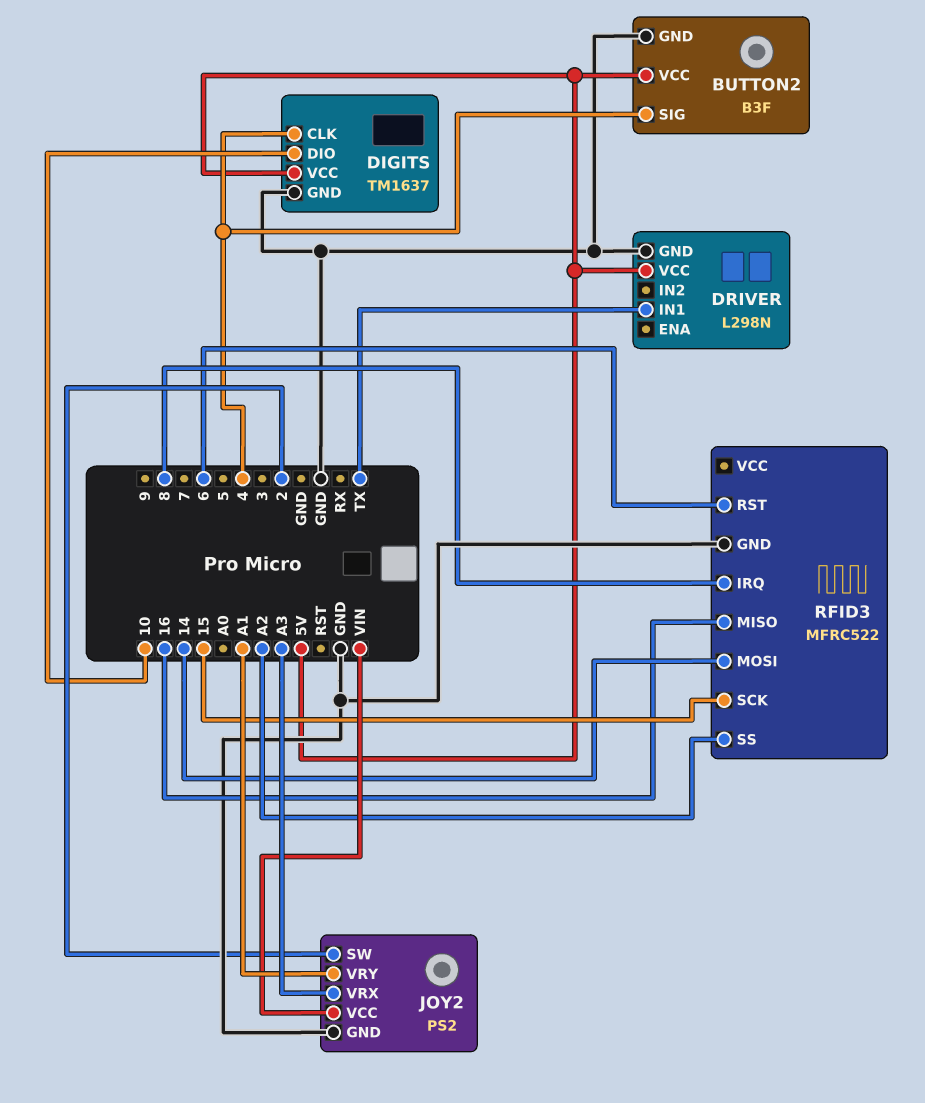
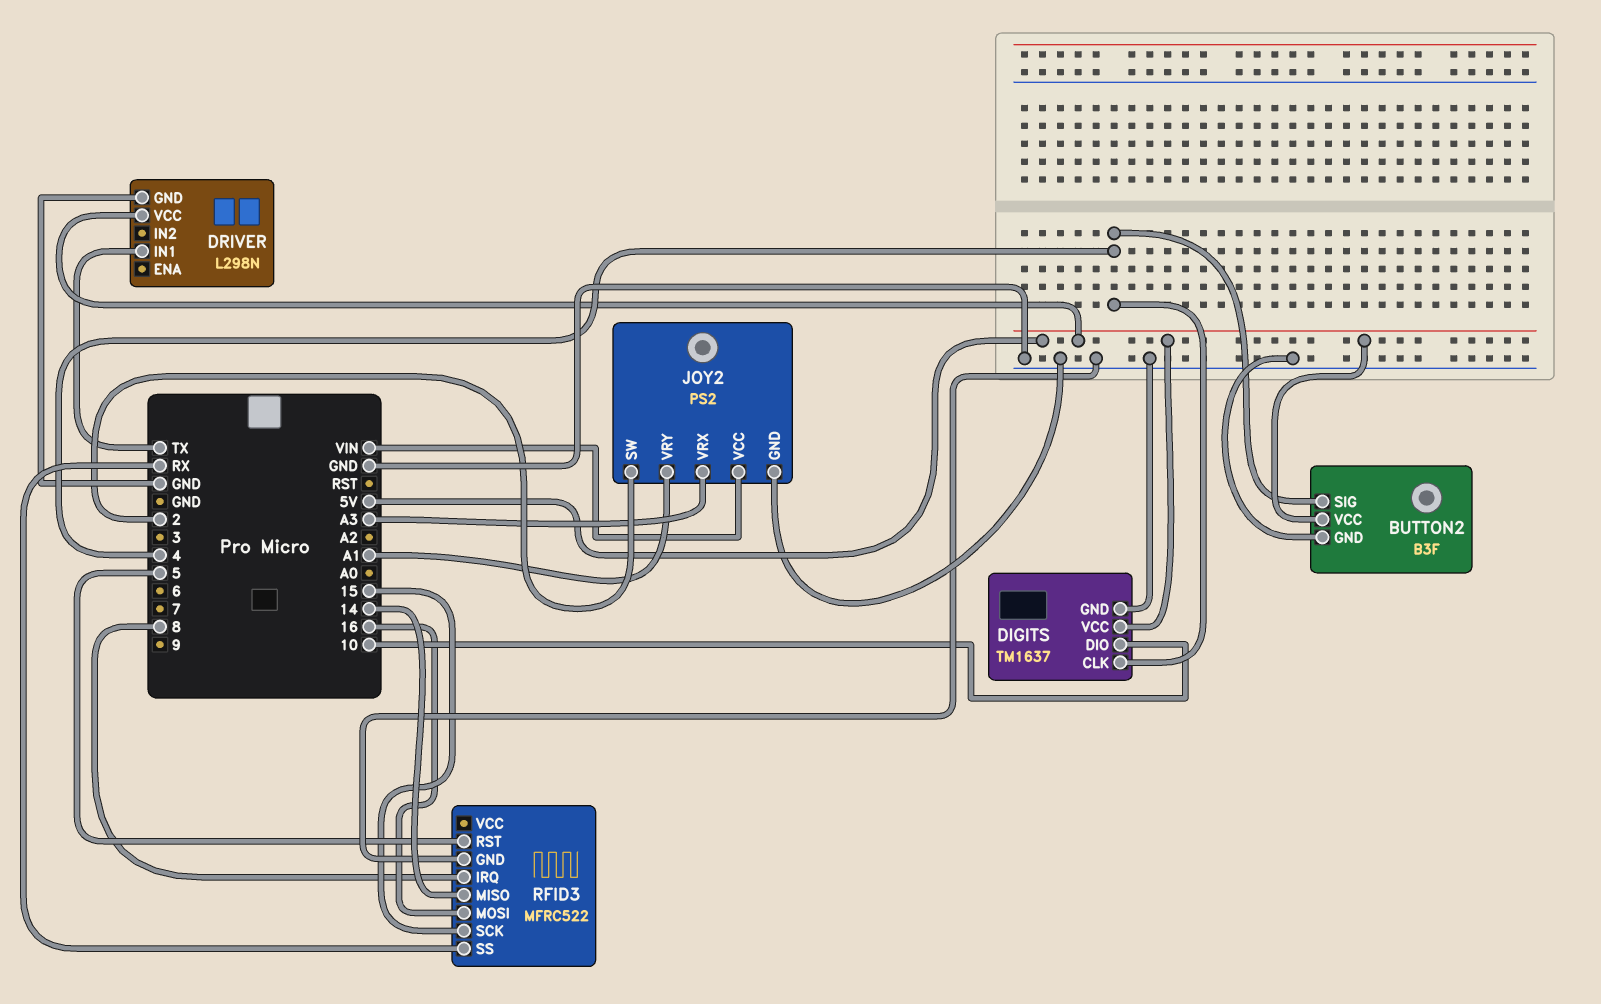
RFID3 pin MISO: 16 -> 14
RFID3 pin MOSI: 14 -> 16
RFID3 pin RST: 6 -> 5
RFID3 pin SS: A2 -> RX

